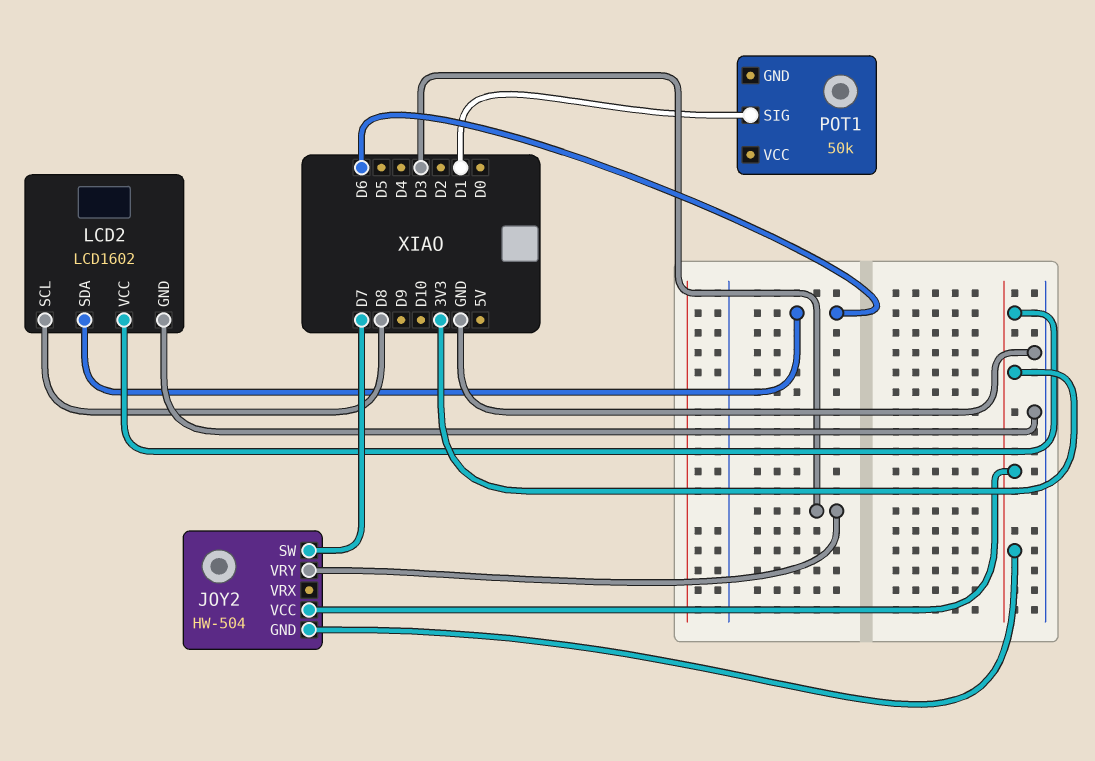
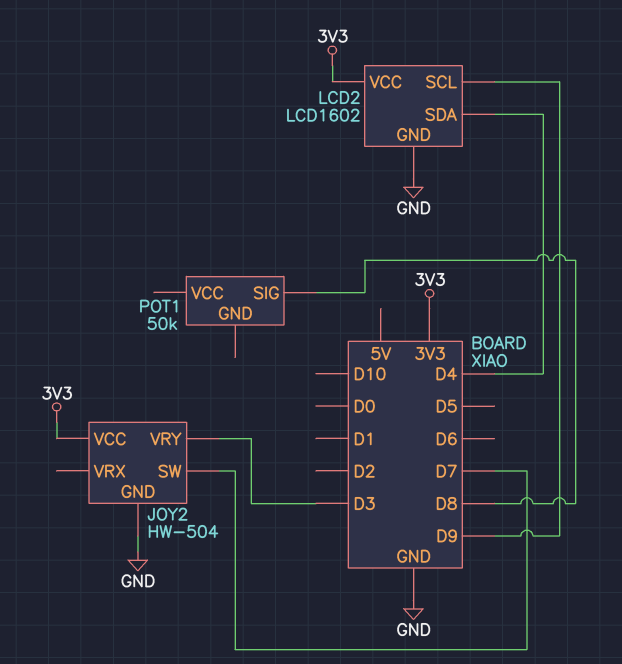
JOY2 pin GND: 3V3 -> GND
LCD2 pin SCL: D8 -> D9
LCD2 pin SDA: D6 -> D4
POT1 pin SIG: D1 -> D8

